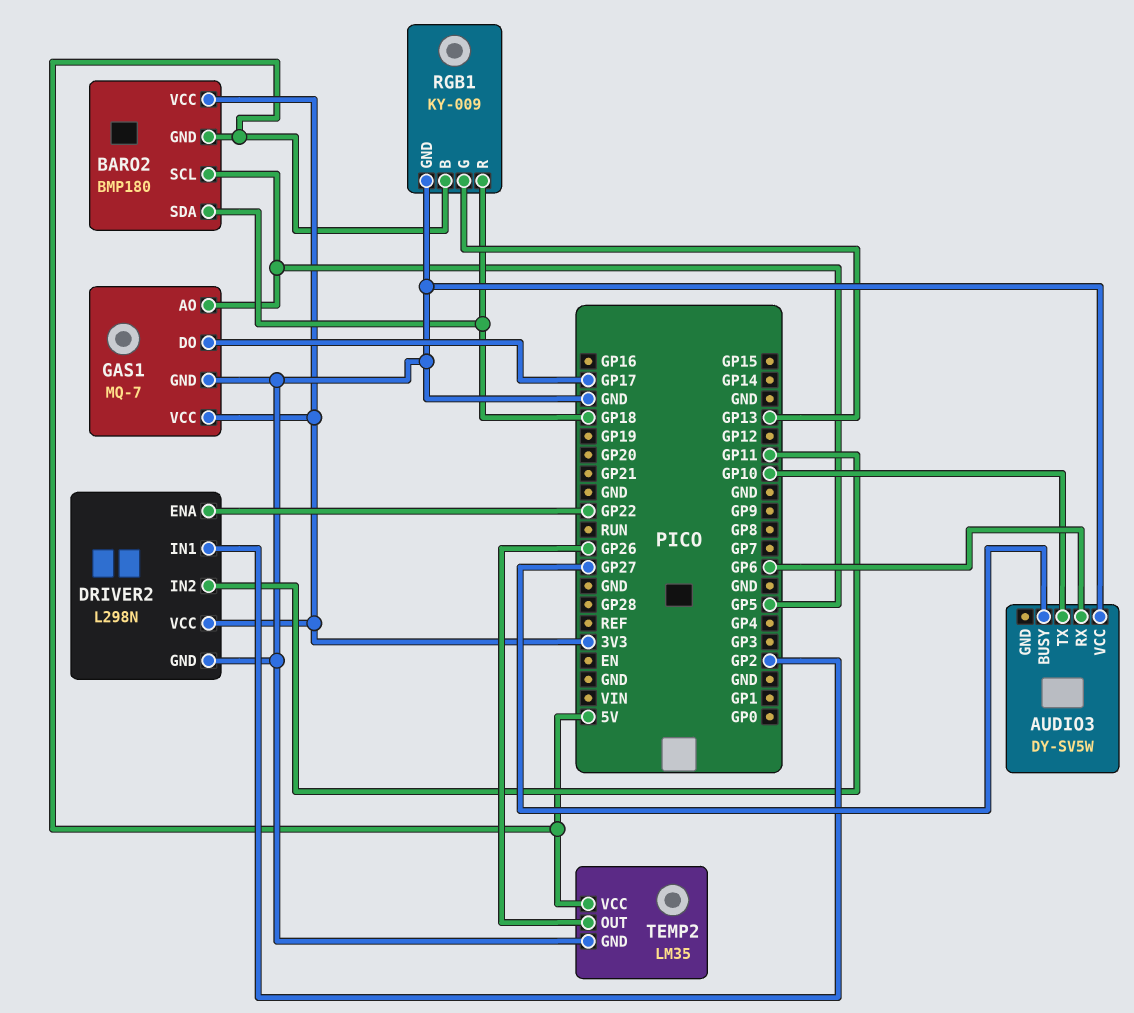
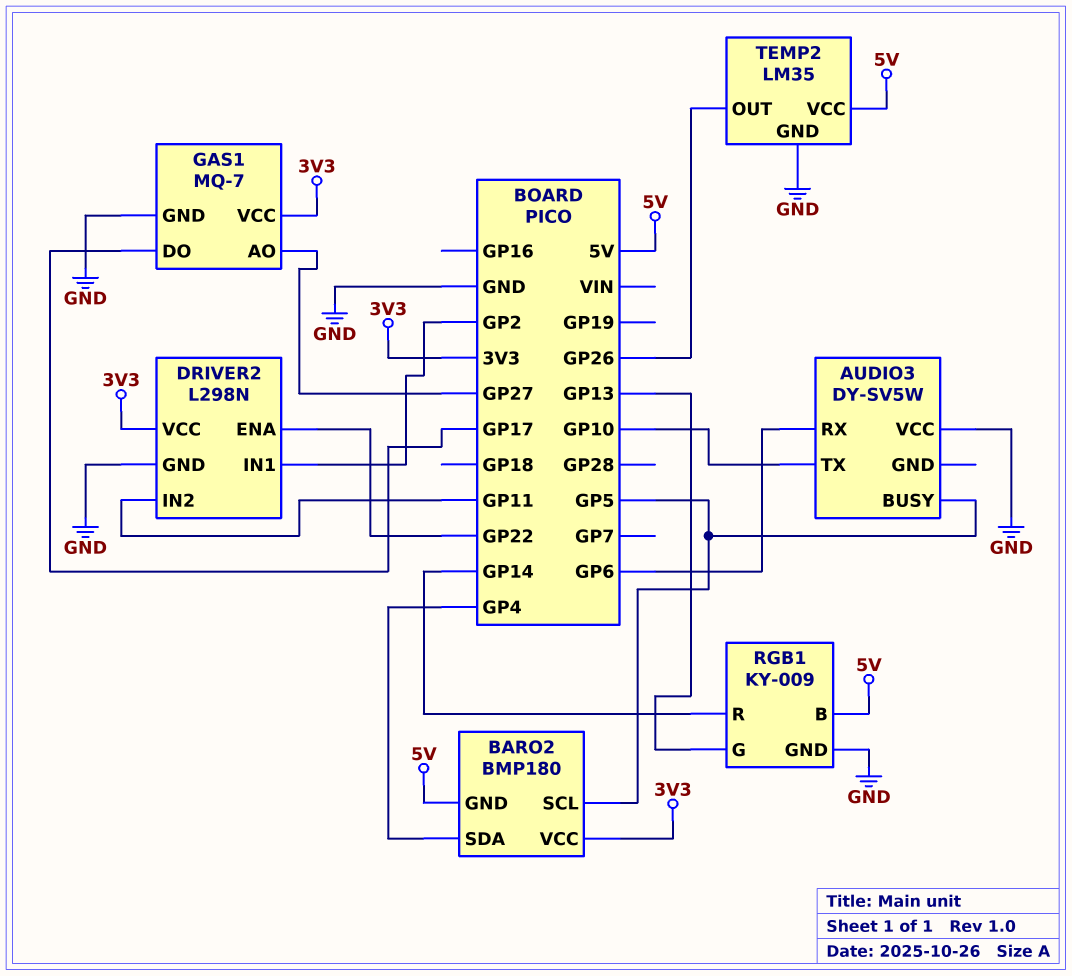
AUDIO3 pin BUSY: GP27 -> GP5
BARO2 pin SDA: GP18 -> GP4
GAS1 pin AO: GP5 -> GP27
RGB1 pin R: GP18 -> GP14

